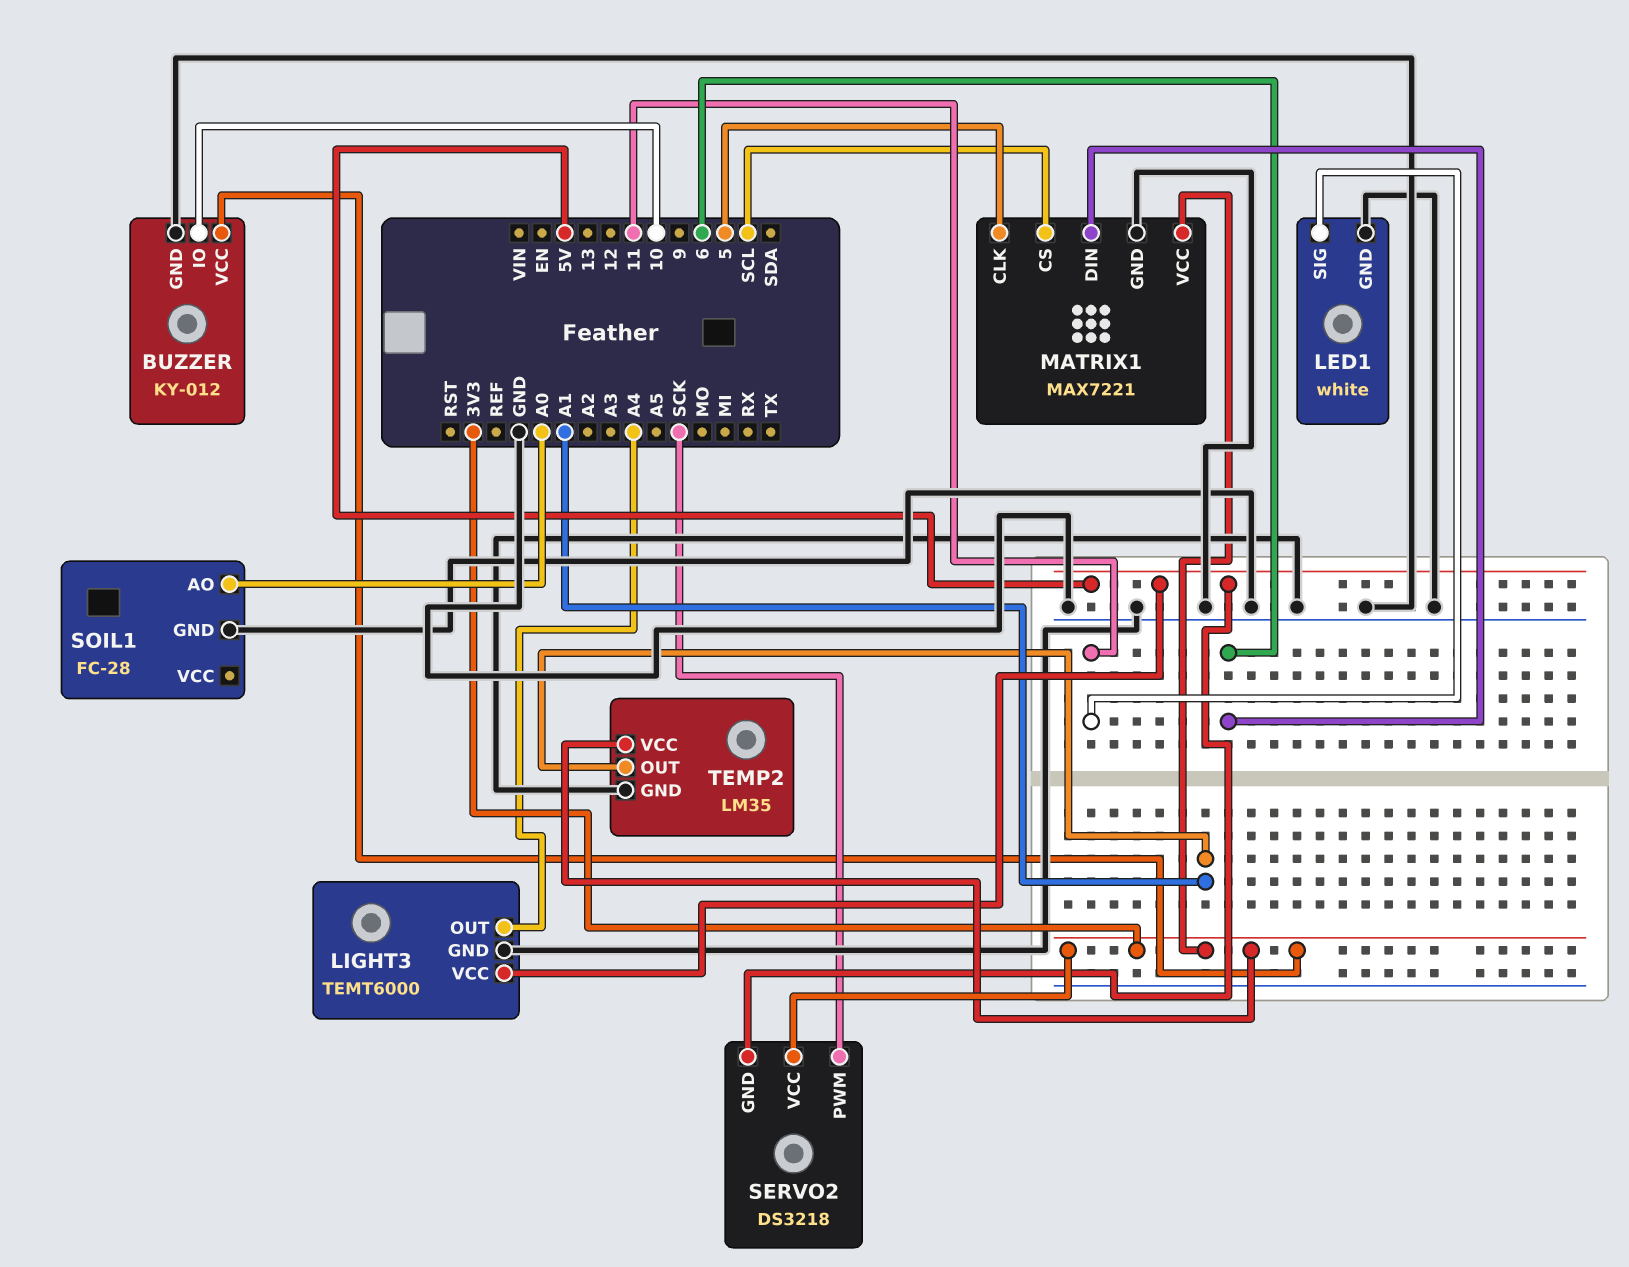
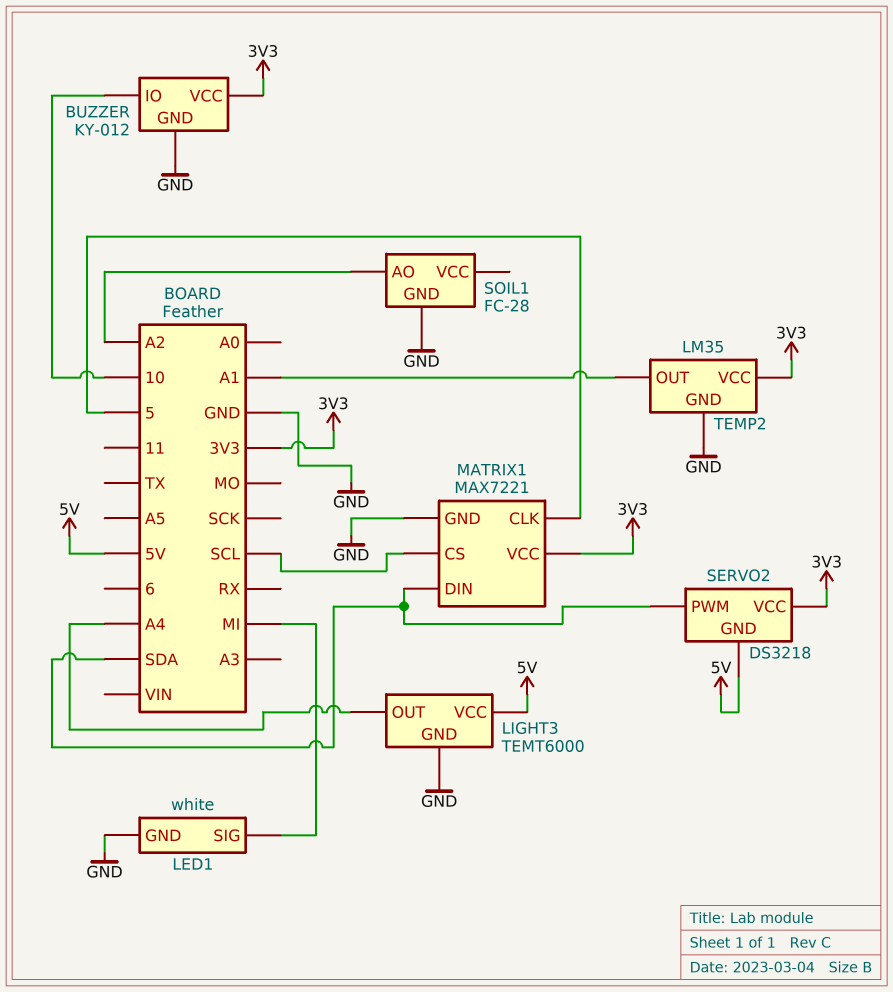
LED1 pin SIG: 11 -> MI
MATRIX1 pin DIN: 6 -> SDA
SERVO2 pin PWM: SCK -> SDA
SOIL1 pin AO: A0 -> A2

